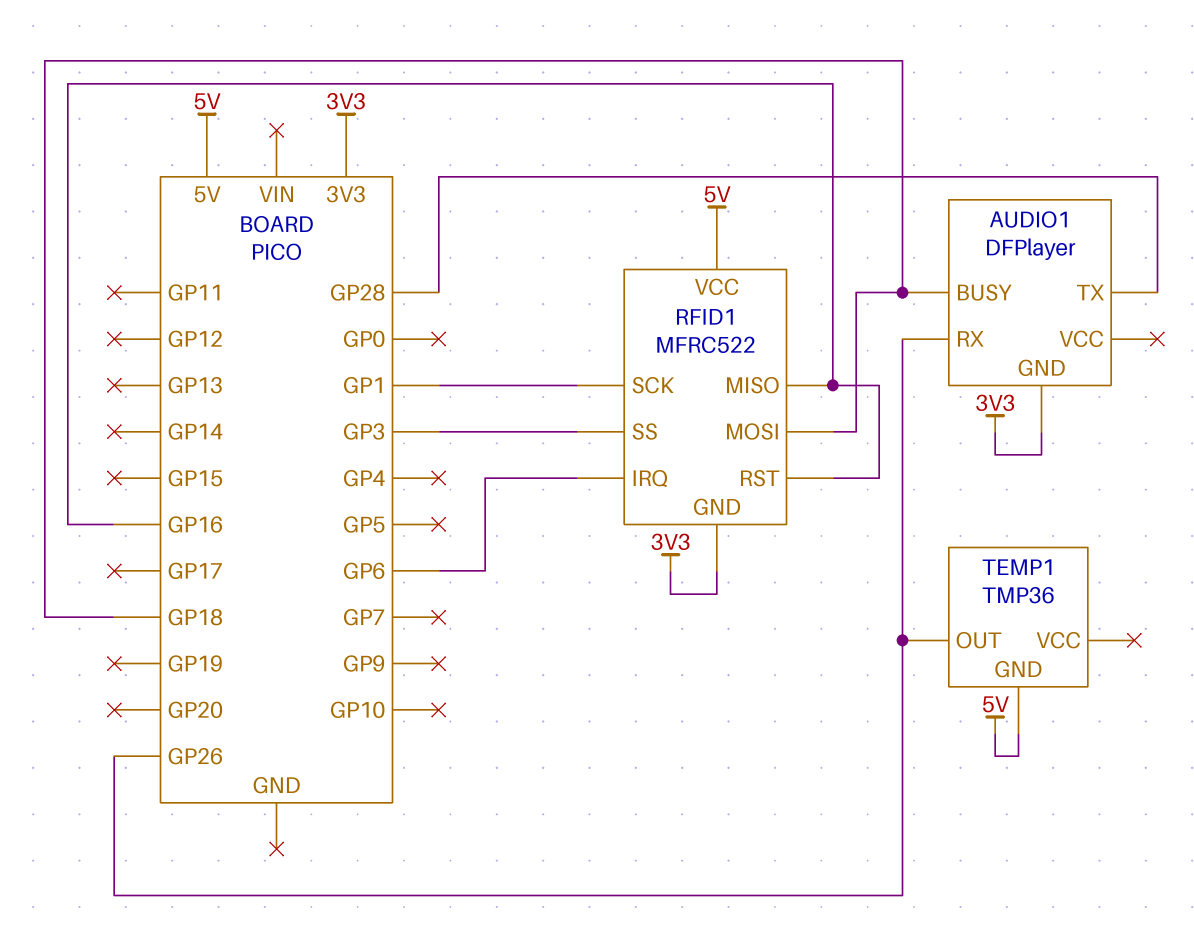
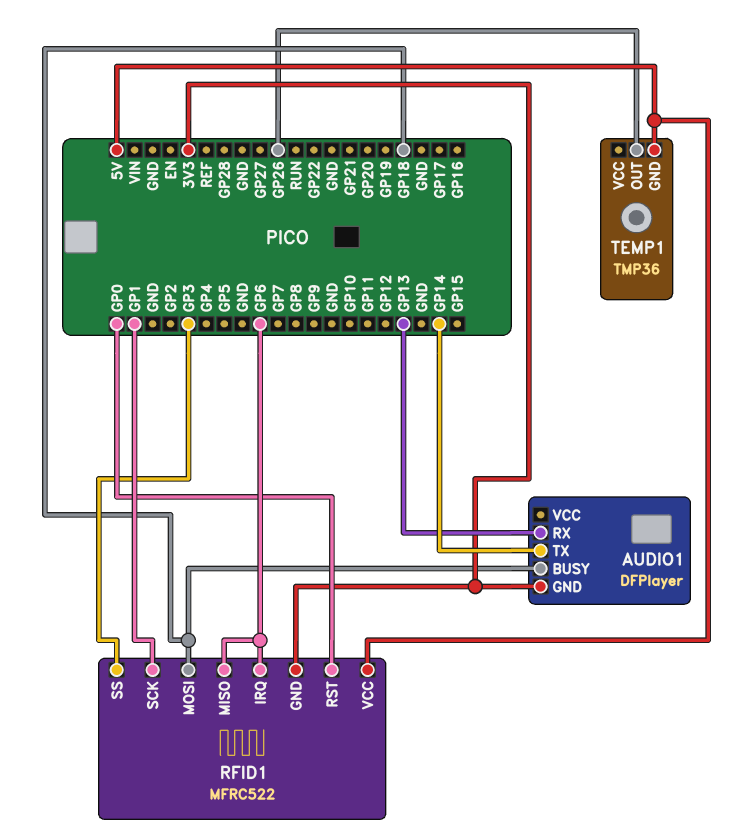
AUDIO1 pin RX: GP26 -> GP13
AUDIO1 pin TX: GP28 -> GP14
RFID1 pin MISO: GP16 -> GP6
RFID1 pin RST: GP16 -> GP0

